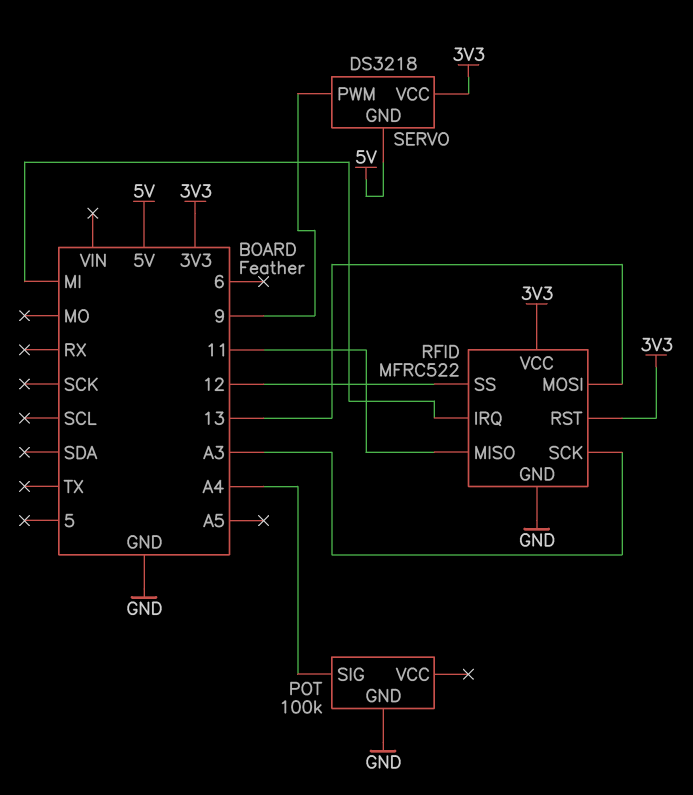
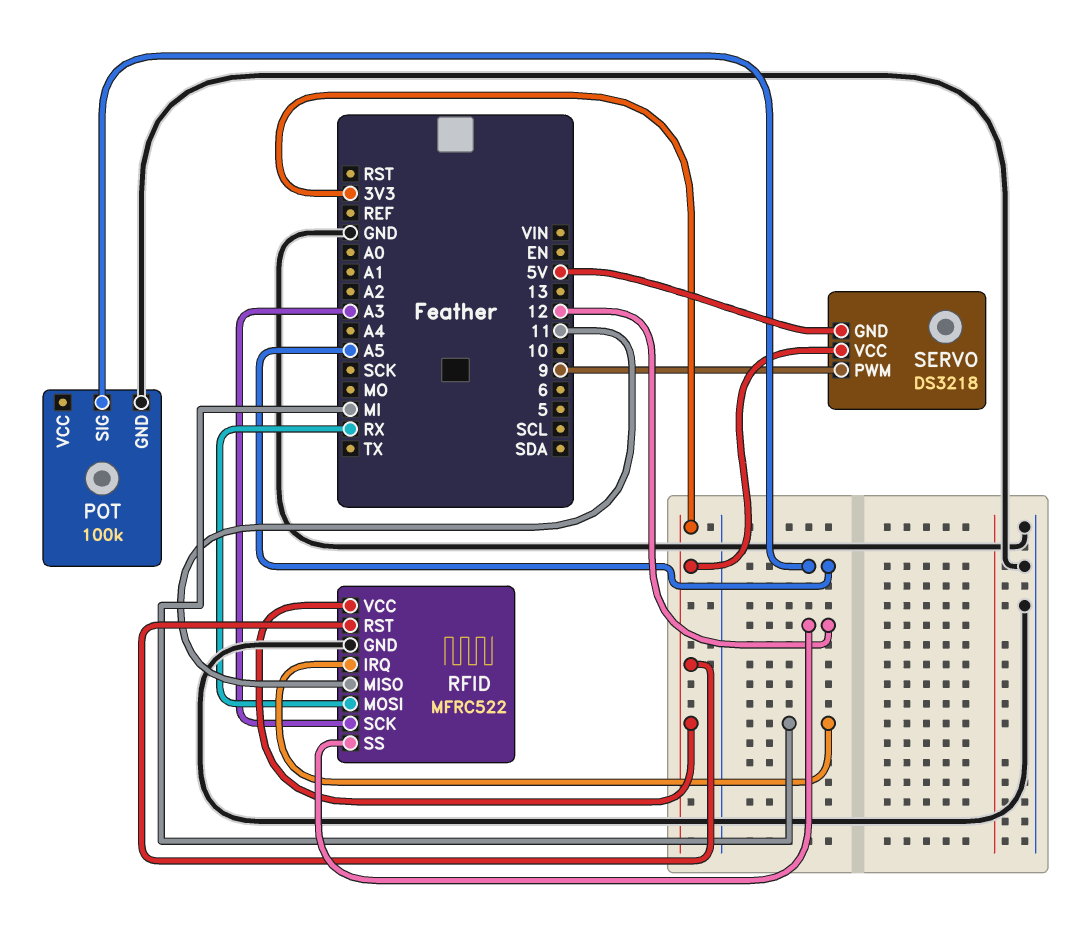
POT pin SIG: A4 -> A5
RFID pin MOSI: 13 -> RX

